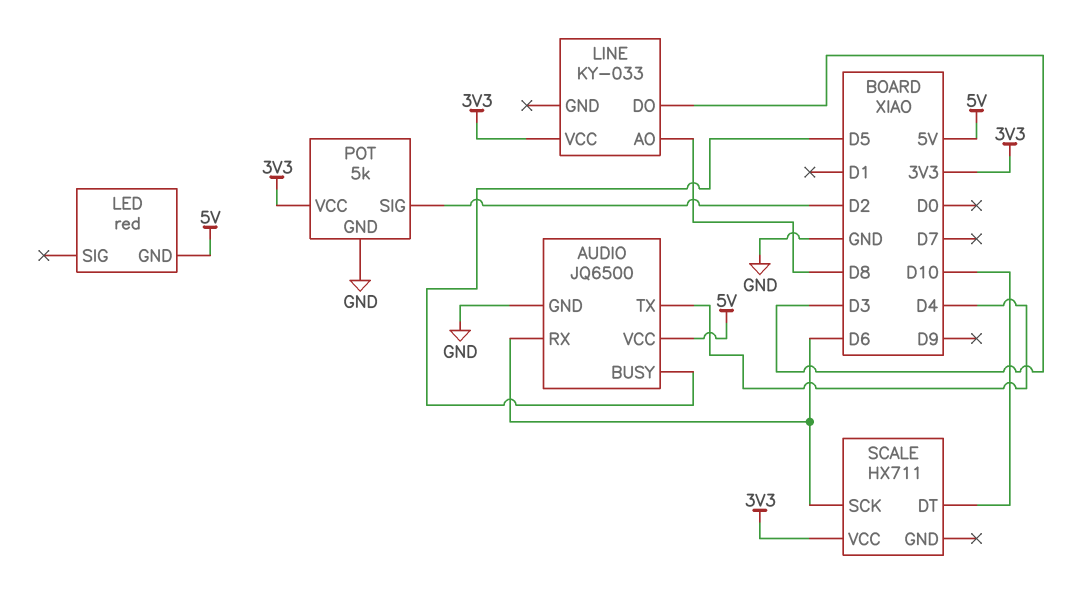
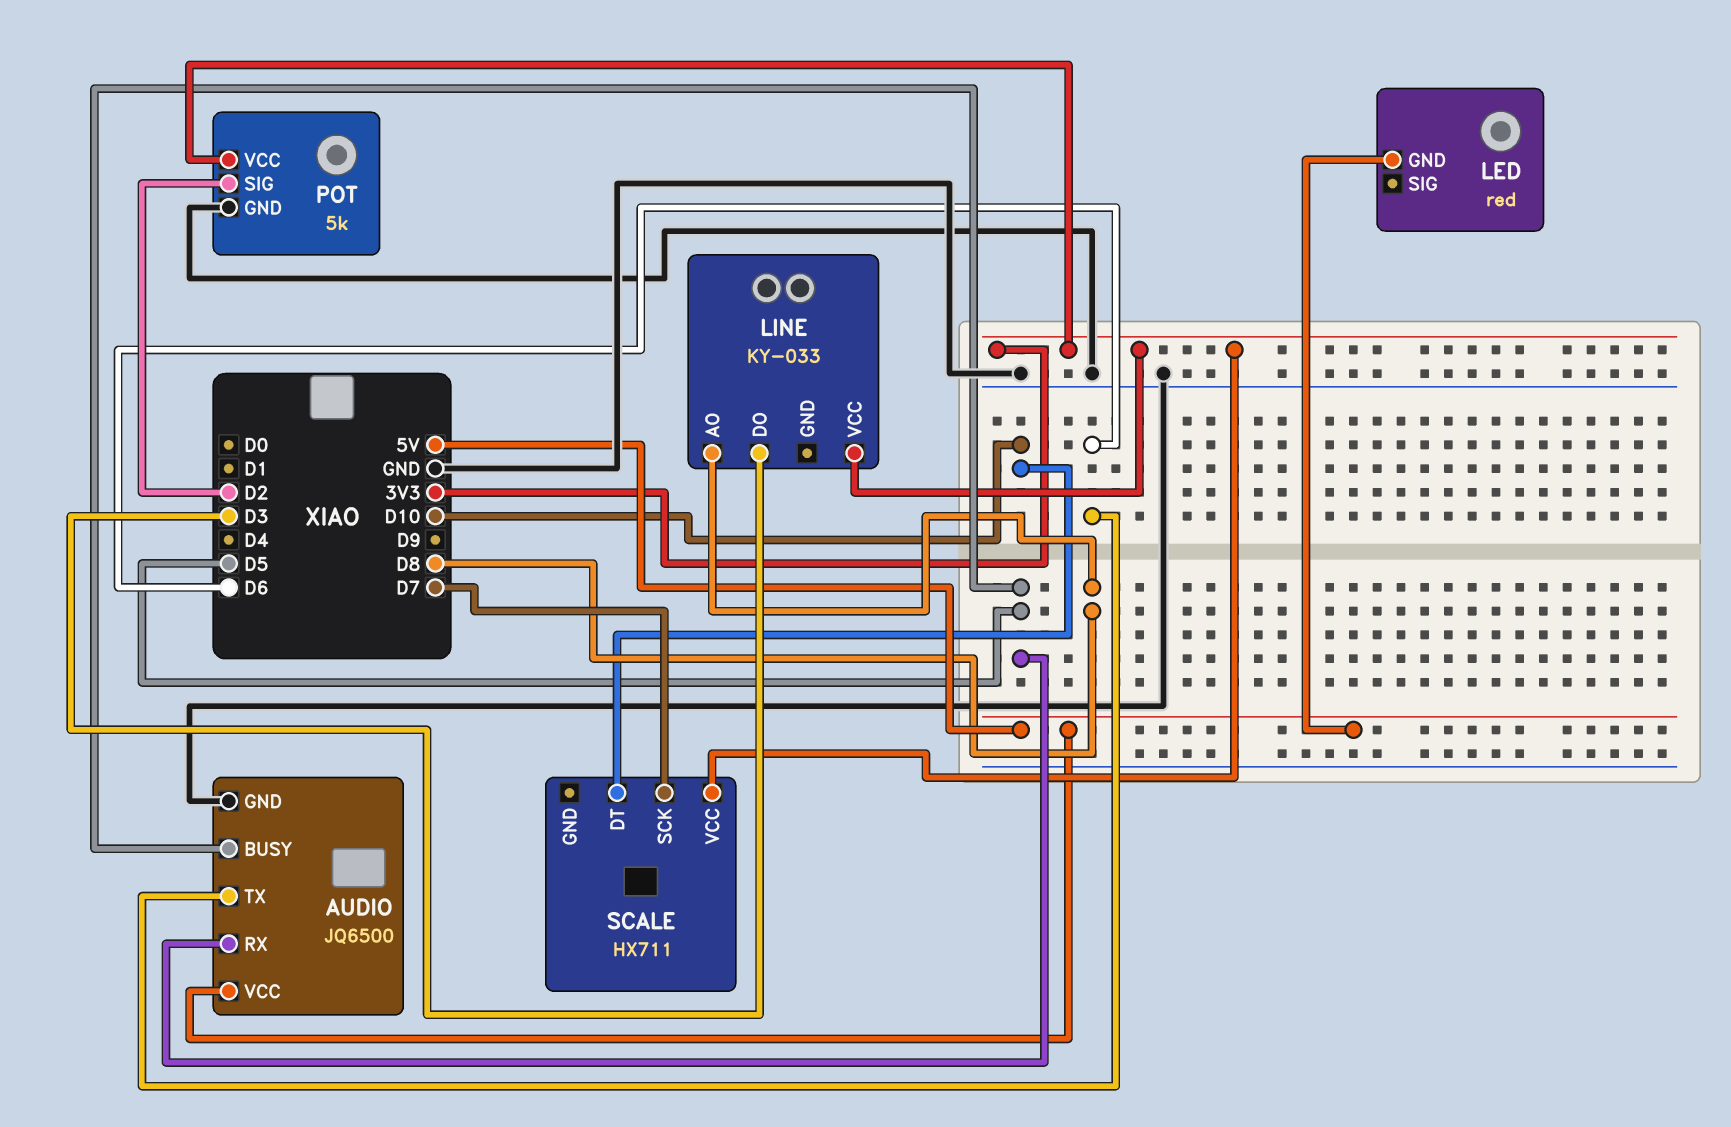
AUDIO pin RX: D6 -> D5
AUDIO pin TX: D4 -> D6
SCALE pin SCK: D6 -> D7

